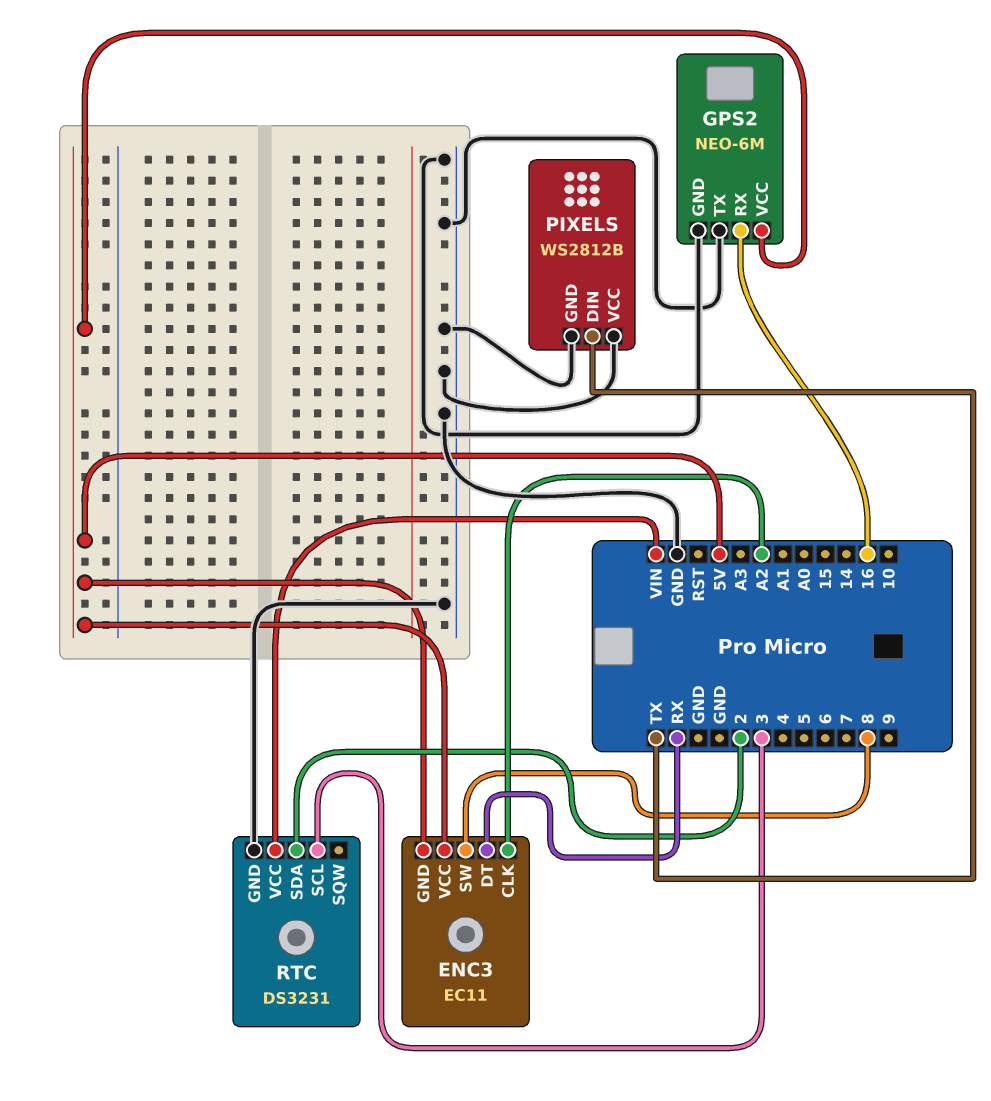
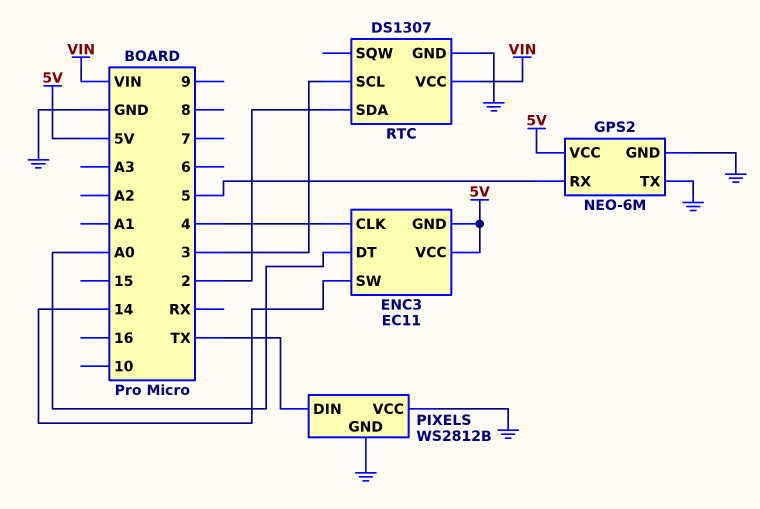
ENC3 pin CLK: A2 -> 4
ENC3 pin DT: RX -> A0
ENC3 pin SW: 8 -> 14
GPS2 pin RX: 16 -> 5
RTC: DS3231 -> DS1307

